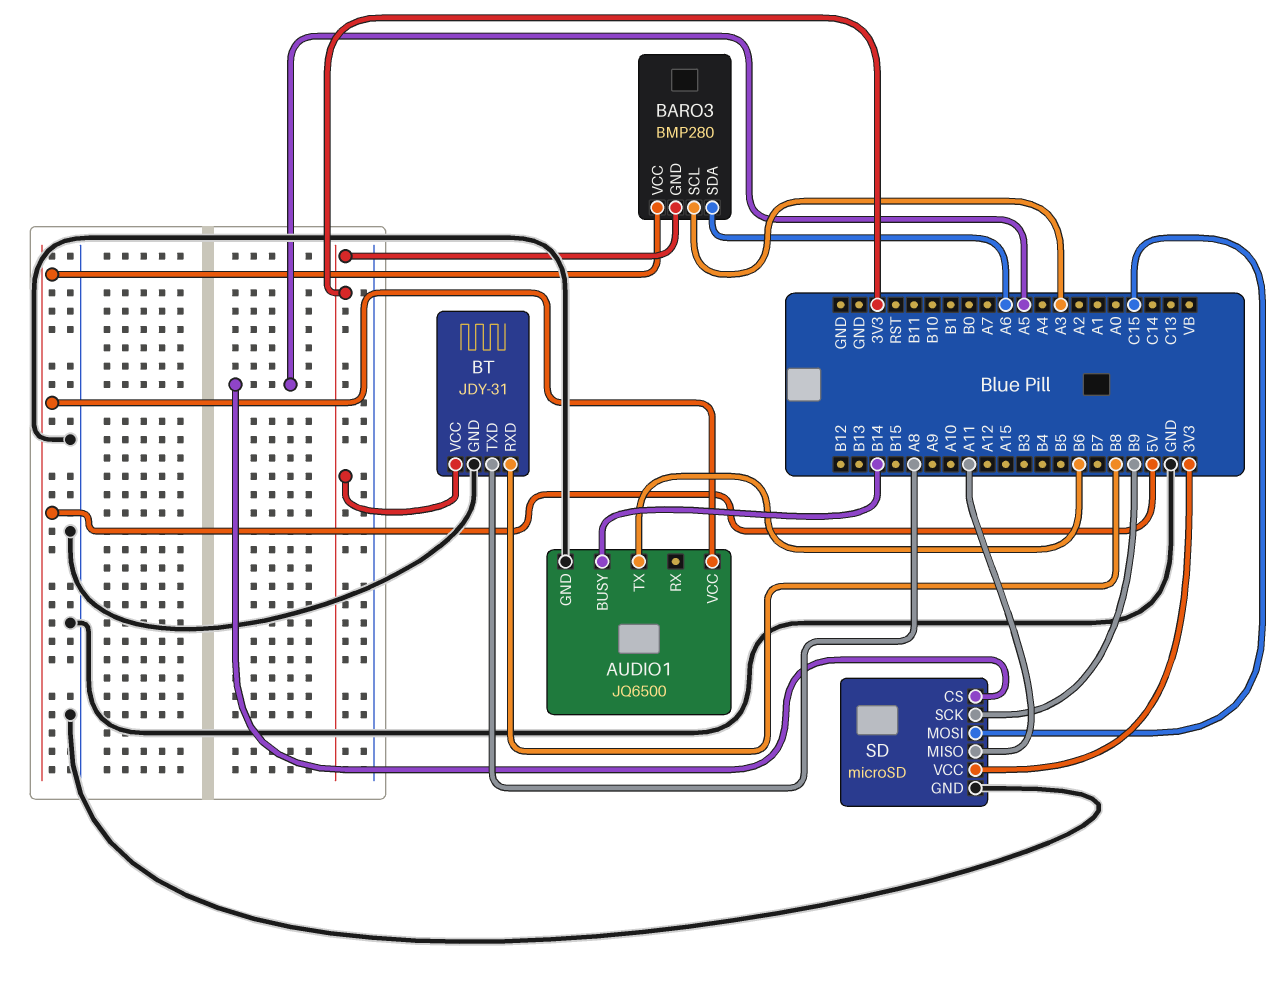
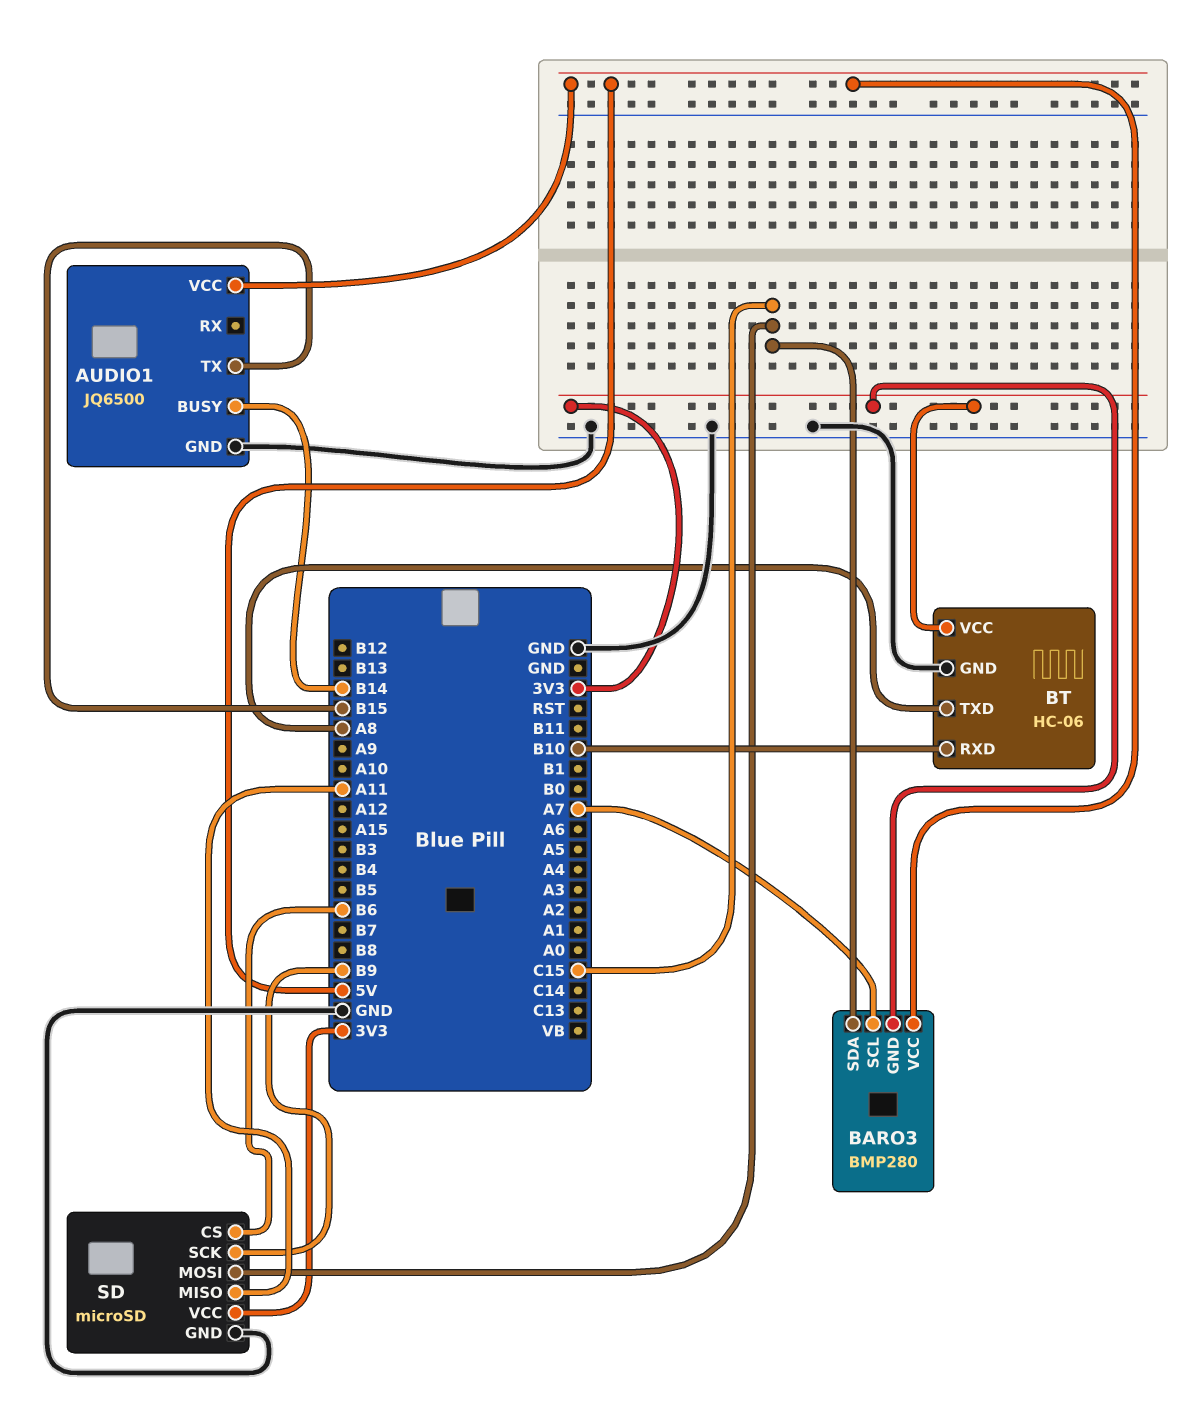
AUDIO1 pin TX: B6 -> B15
BARO3 pin SCL: A3 -> A7
BARO3 pin SDA: A6 -> C15
BT: JDY-31 -> HC-06
BT pin RXD: B8 -> B10
SD pin CS: A5 -> B6

